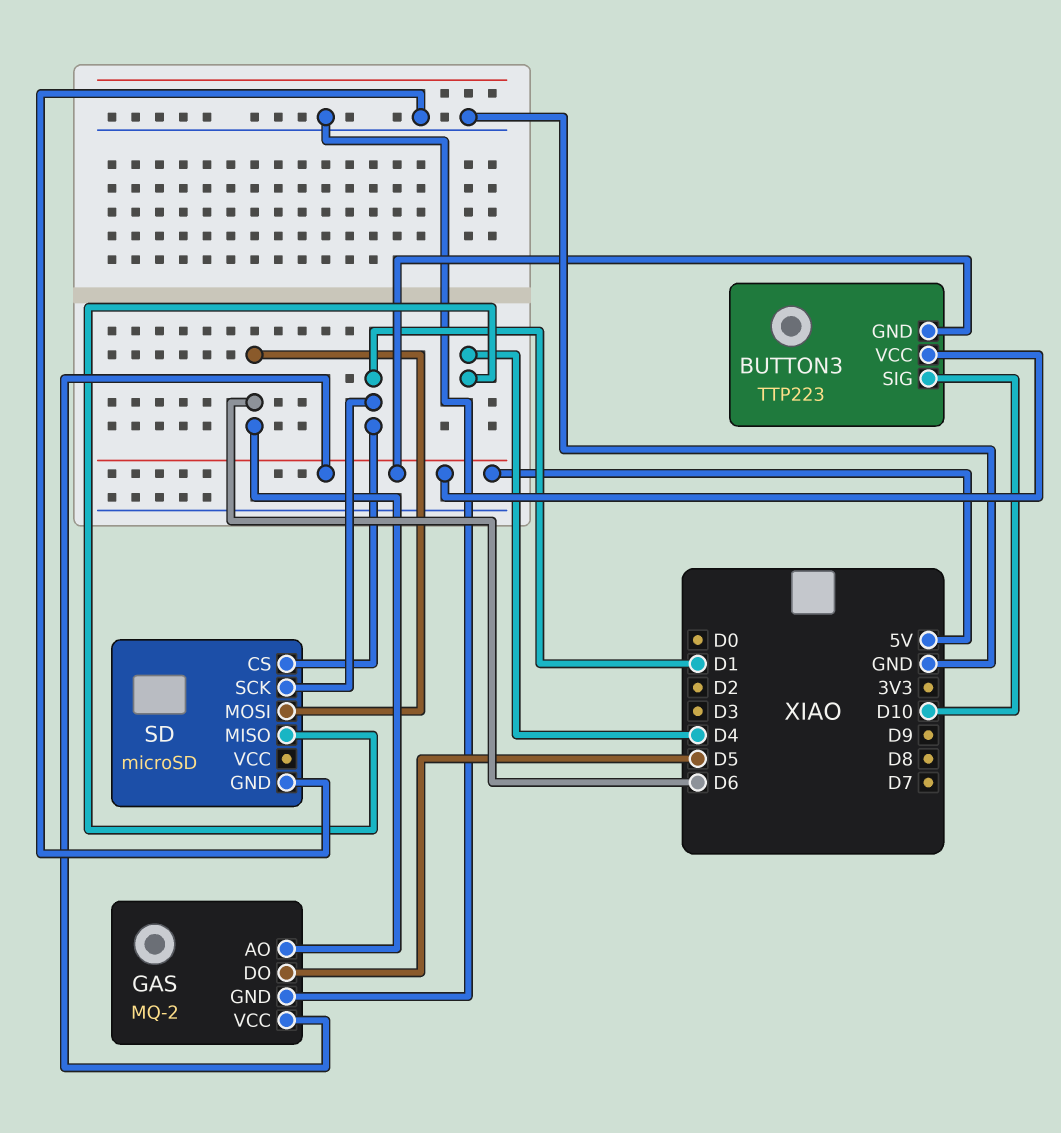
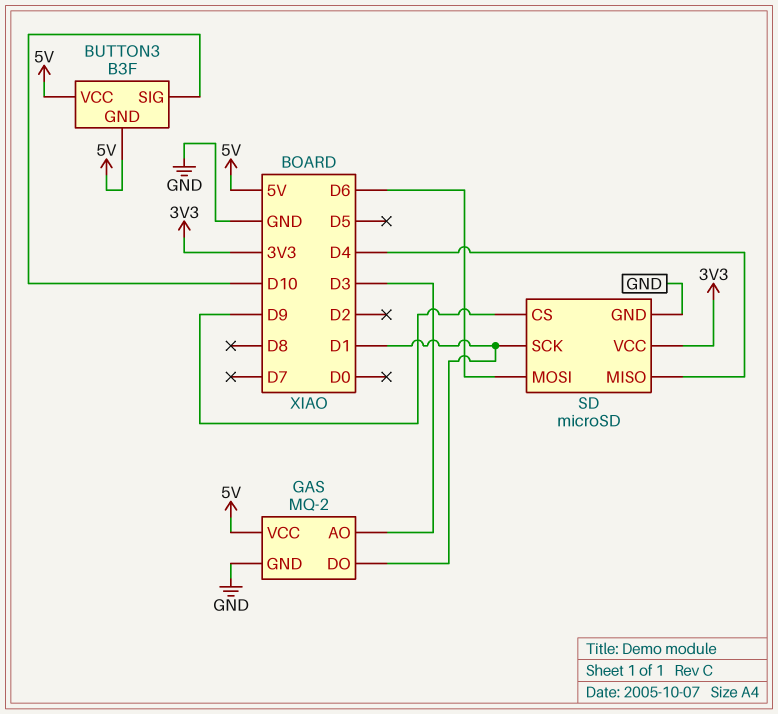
BUTTON3: TTP223 -> B3F
GAS pin AO: D6 -> D3
GAS pin DO: D5 -> D1
SD pin CS: D1 -> D9
SD pin VCC: none -> 3V3

